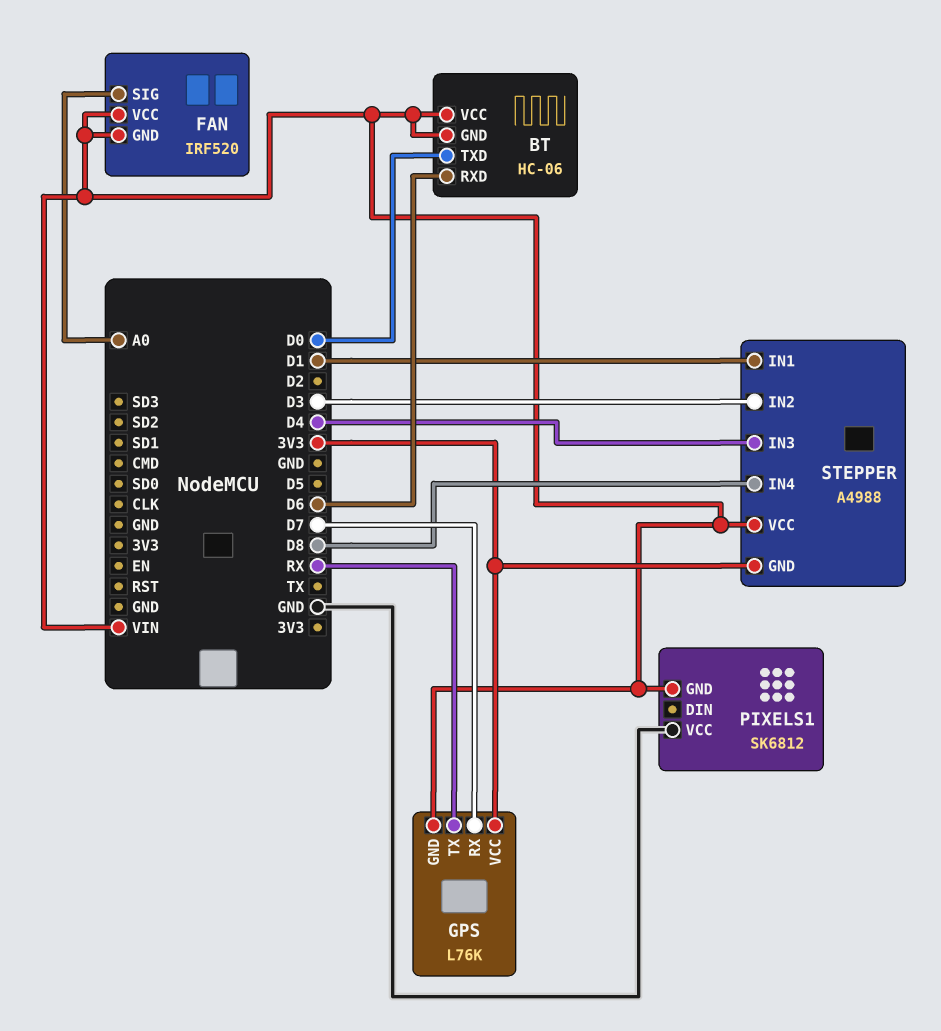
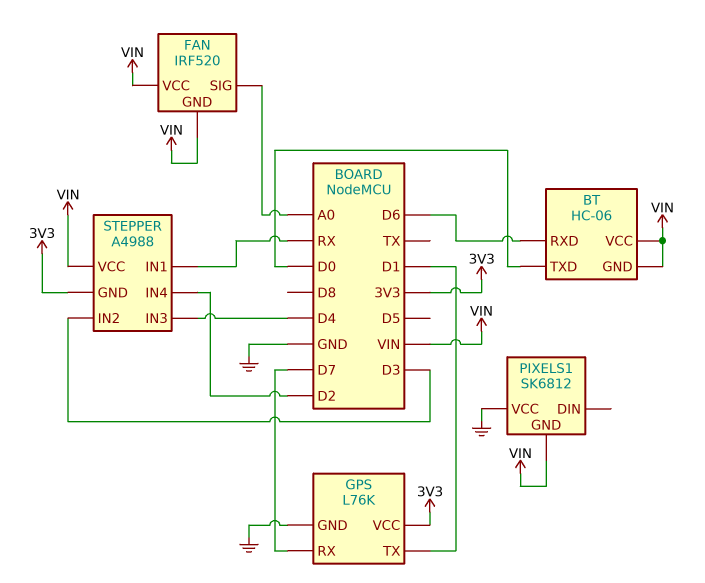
GPS pin GND: VIN -> GND
GPS pin TX: RX -> D1
STEPPER pin IN1: D1 -> RX
STEPPER pin IN4: D8 -> D2

